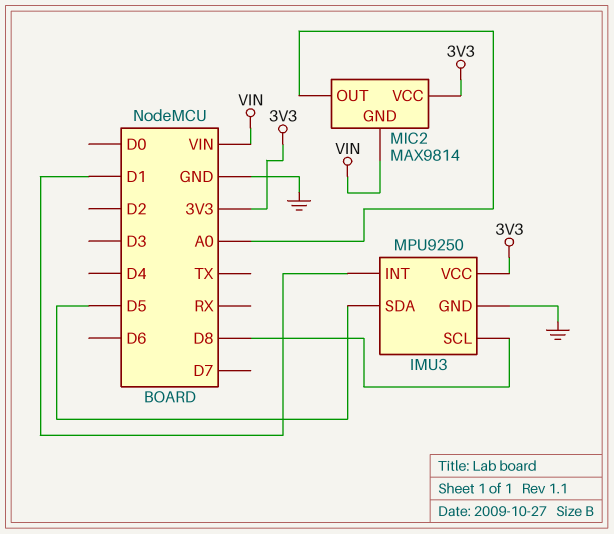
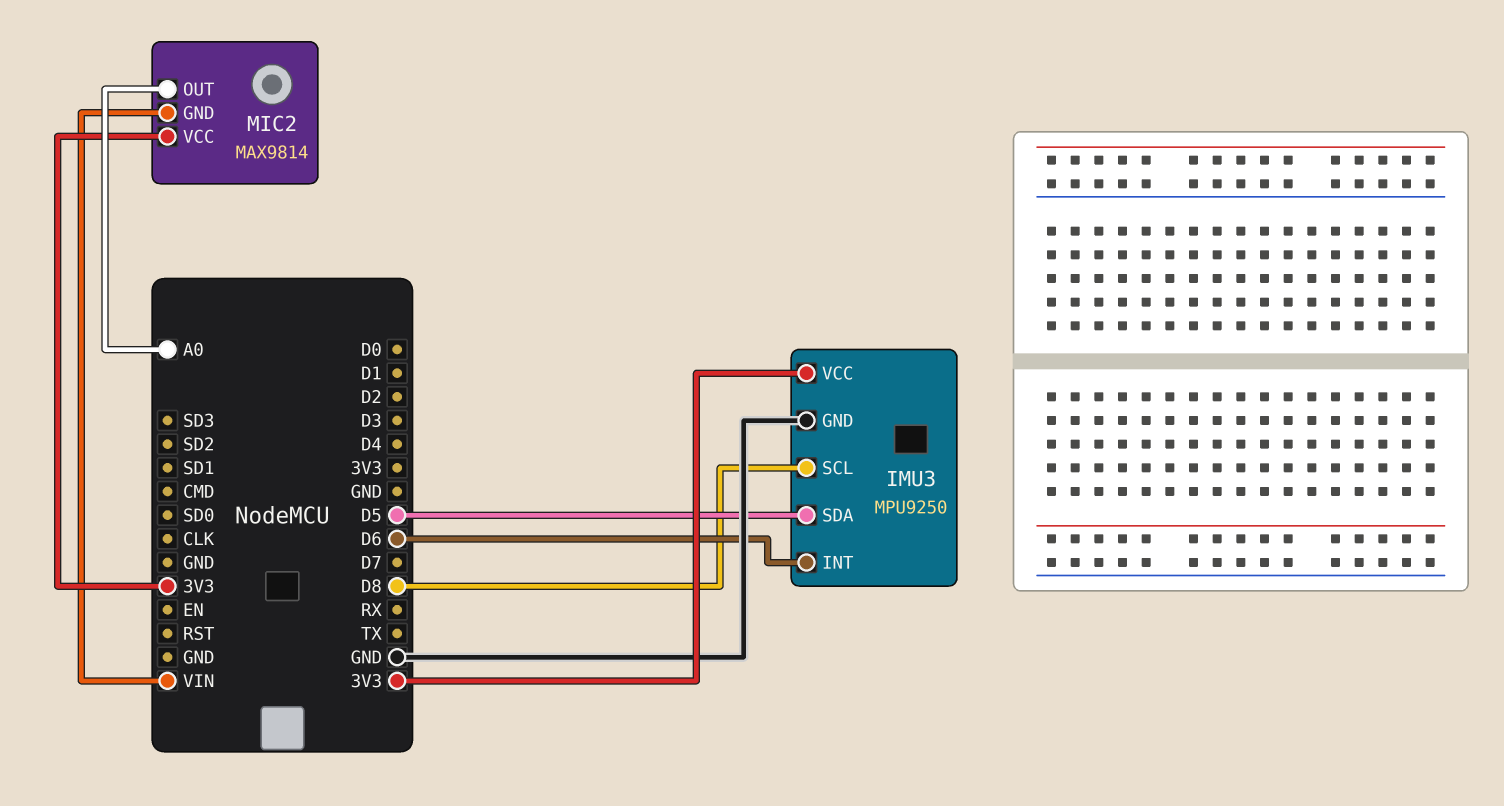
IMU3 pin INT: D1 -> D6

